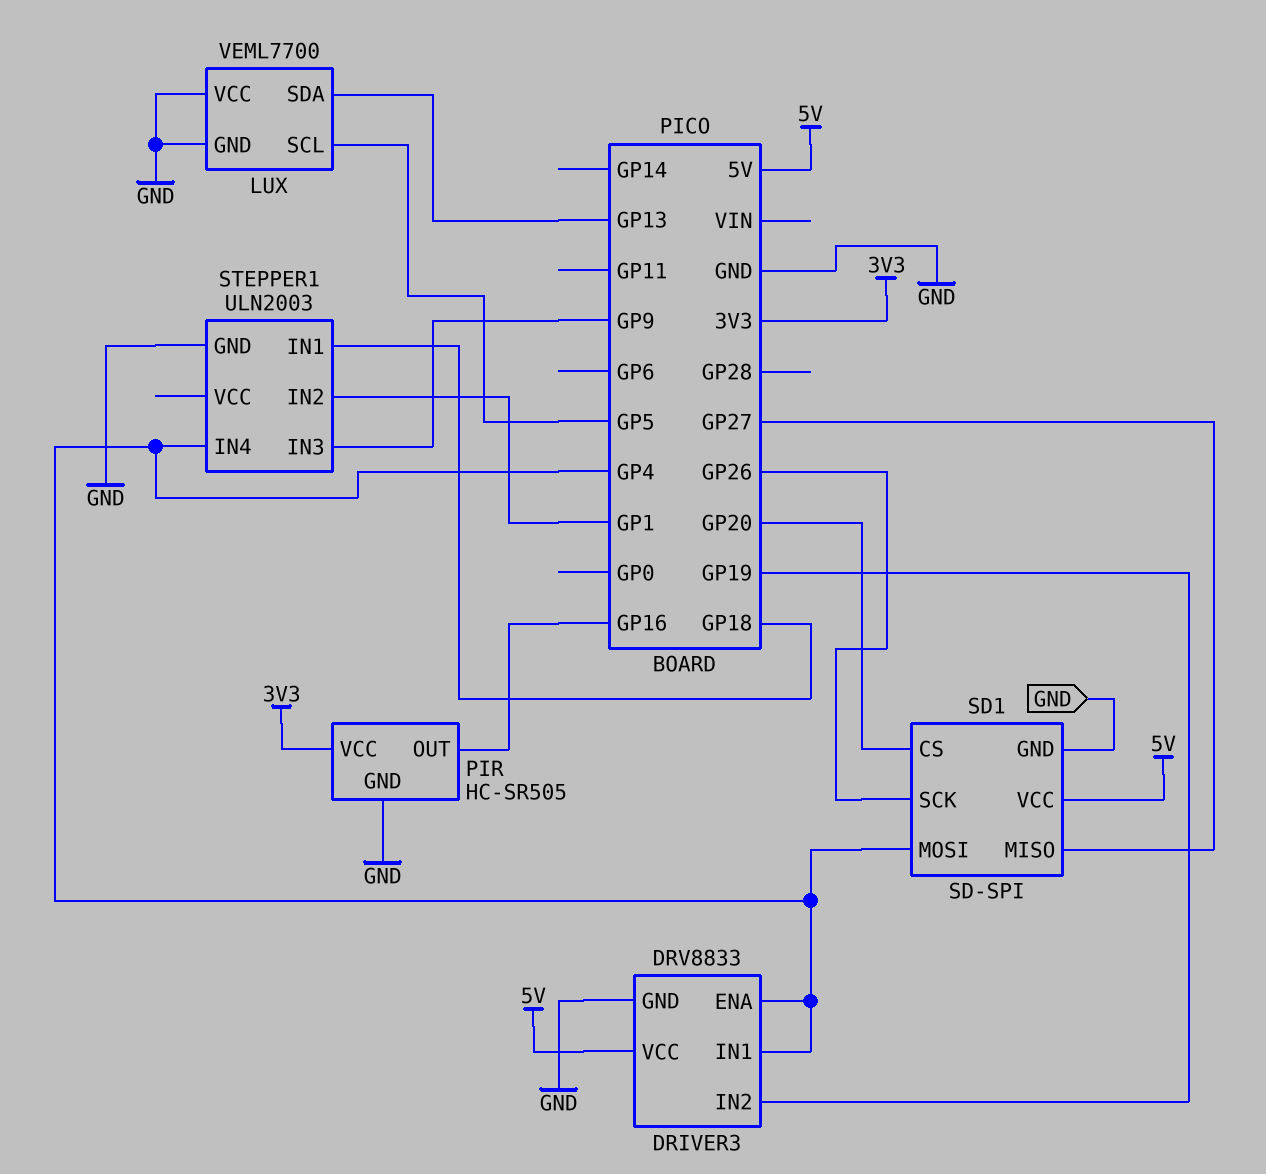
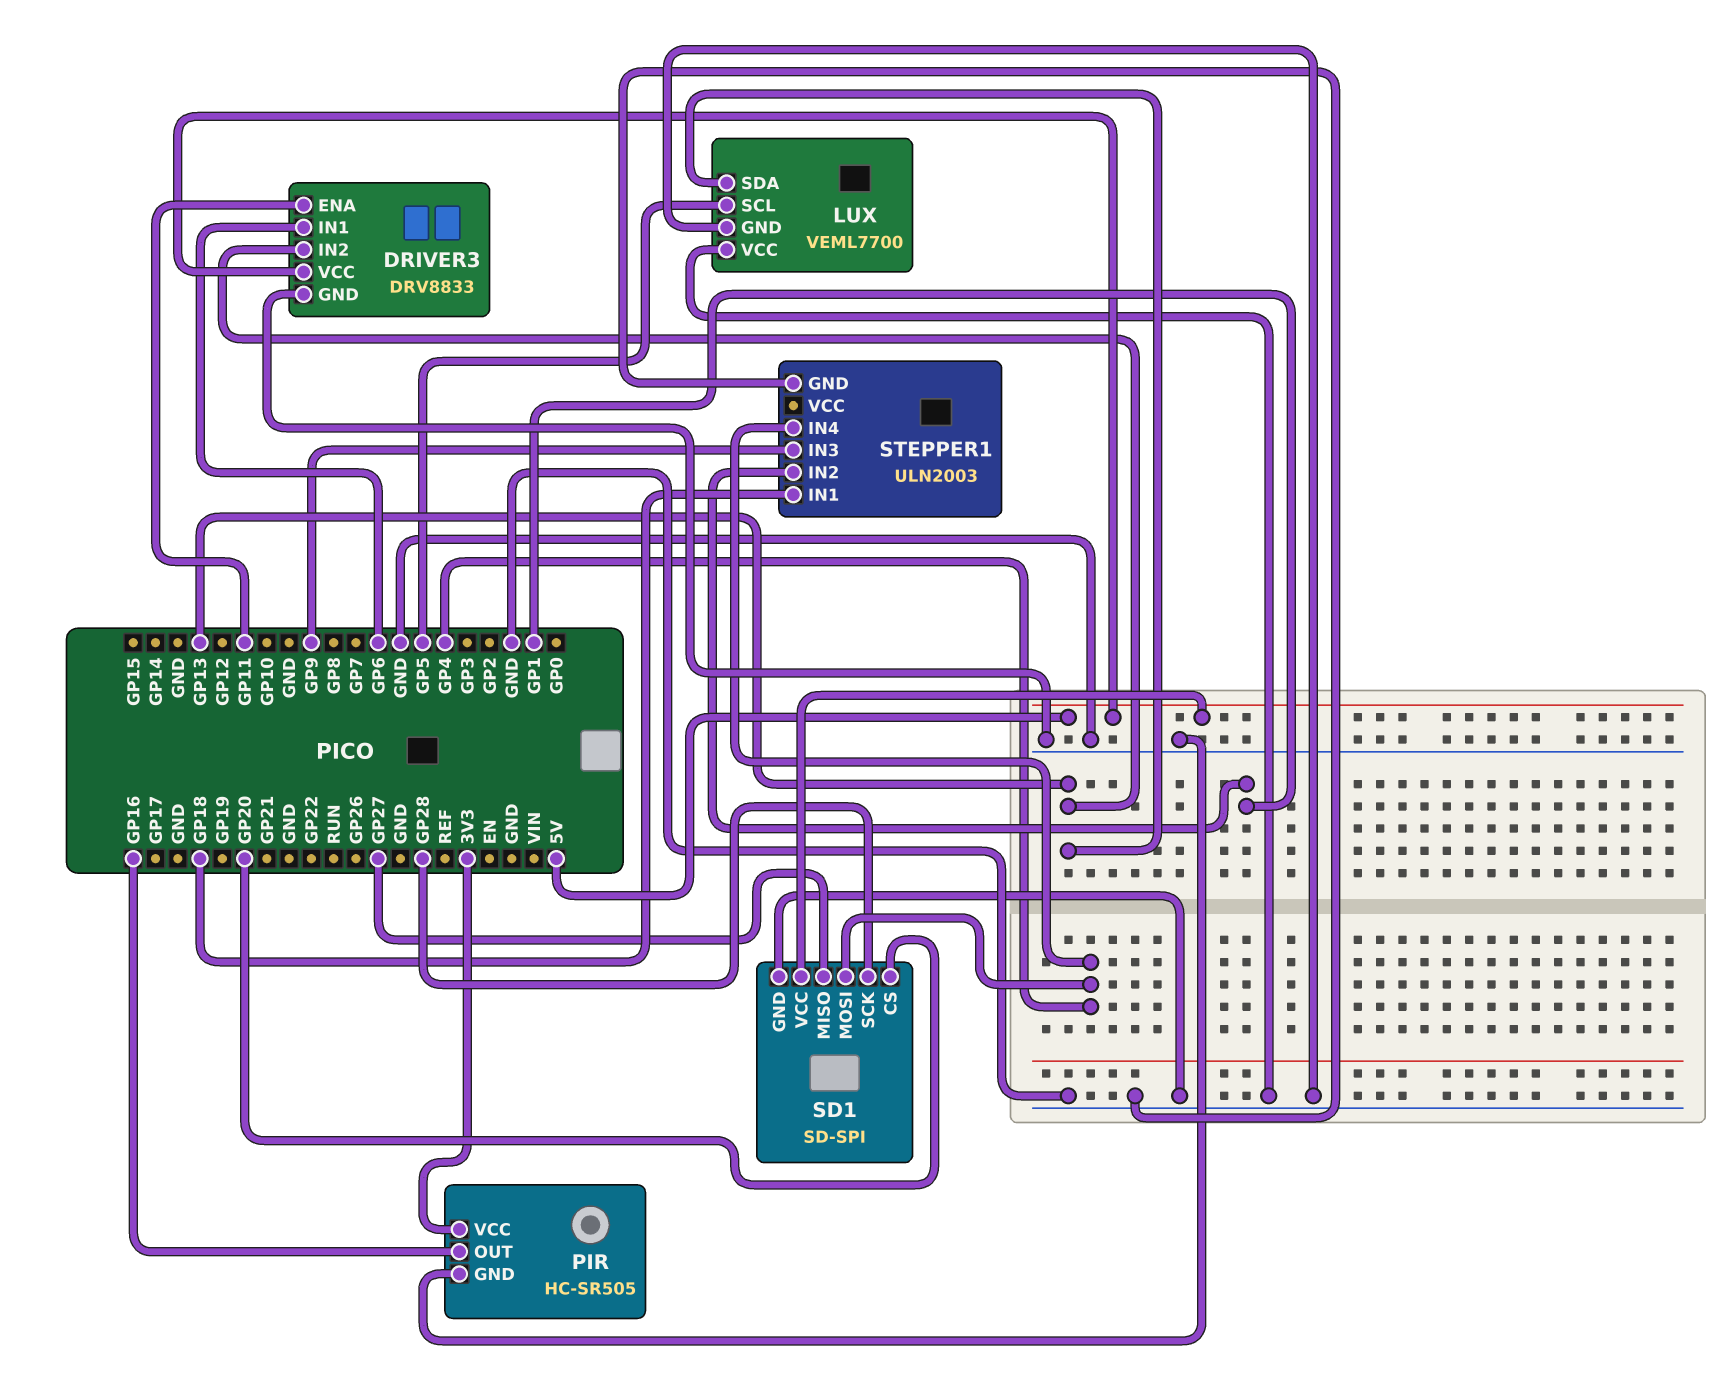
DRIVER3 pin ENA: GP4 -> GP11
DRIVER3 pin IN1: GP4 -> GP6
DRIVER3 pin IN2: GP19 -> GP13
SD1 pin SCK: GP26 -> GP28

